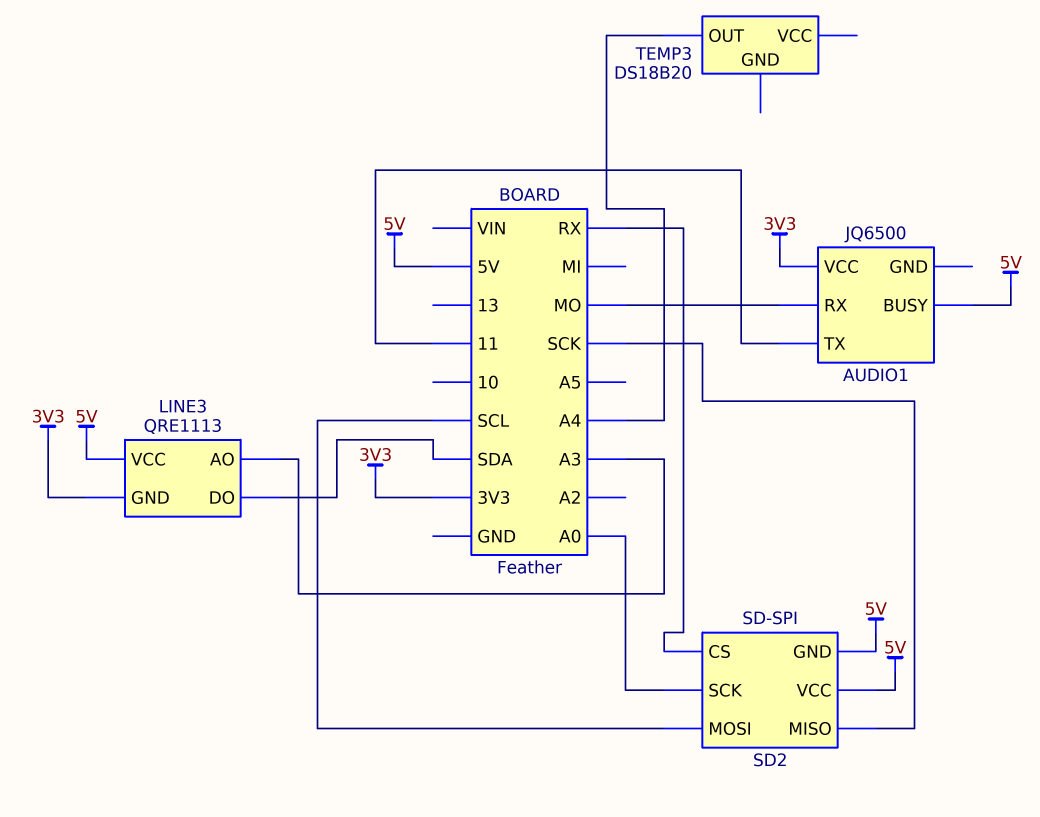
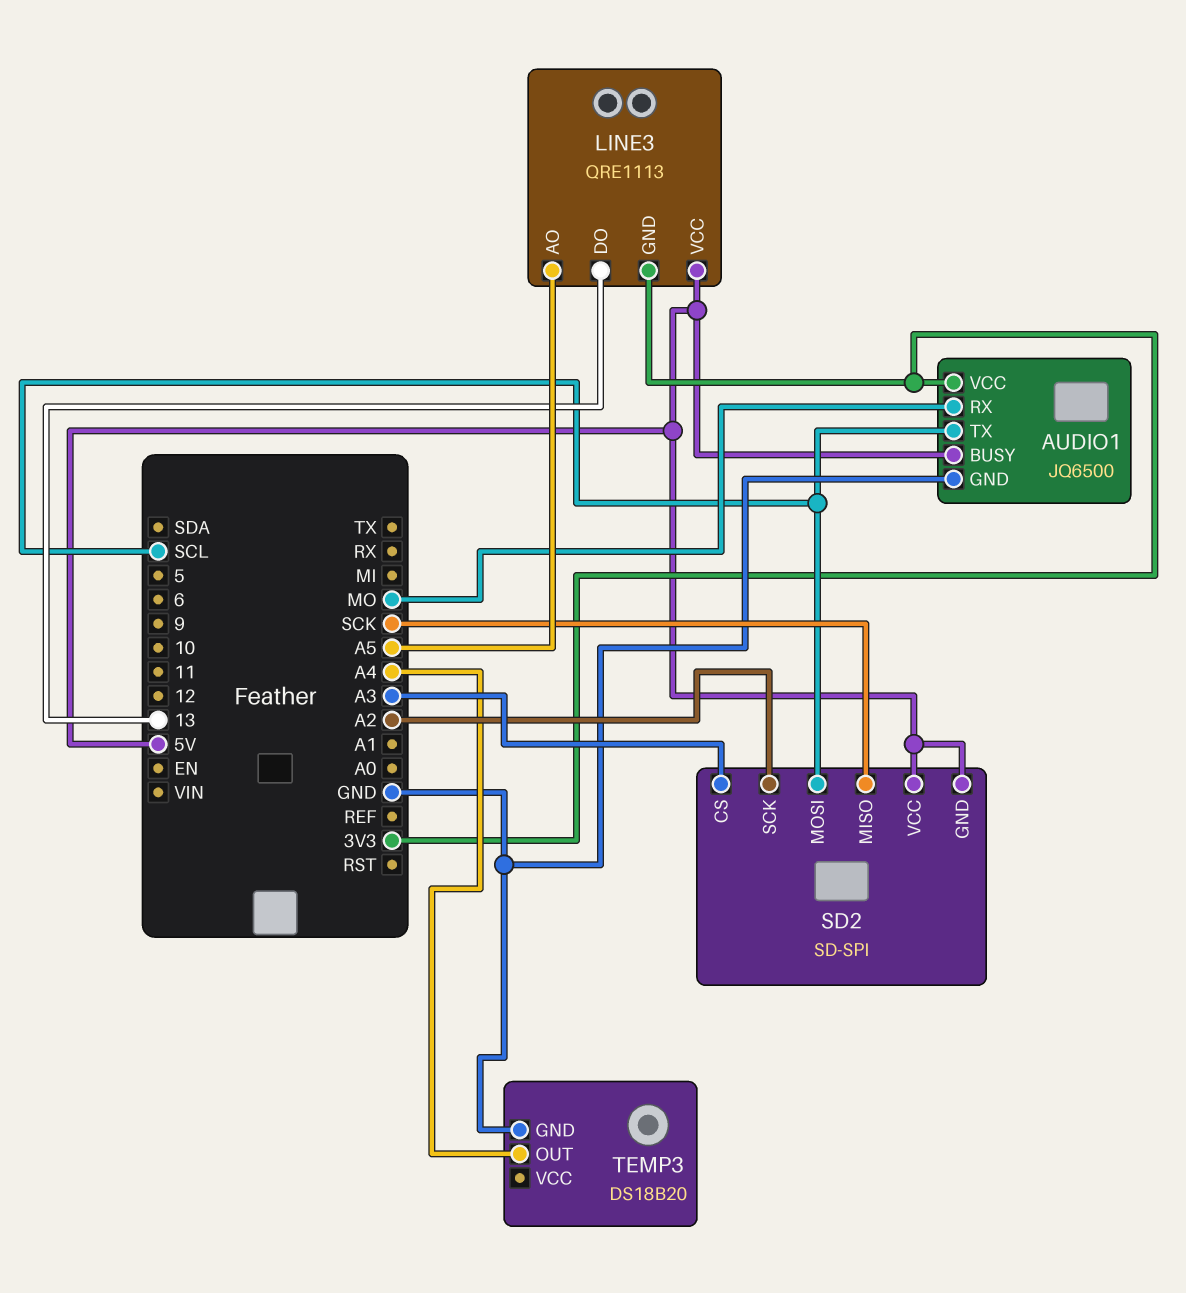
AUDIO1 pin GND: none -> GND
AUDIO1 pin TX: 11 -> SCL
LINE3 pin AO: A3 -> A5
LINE3 pin DO: SDA -> 13
SD2 pin CS: RX -> A3
SD2 pin SCK: A0 -> A2
TEMP3 pin GND: none -> GND

